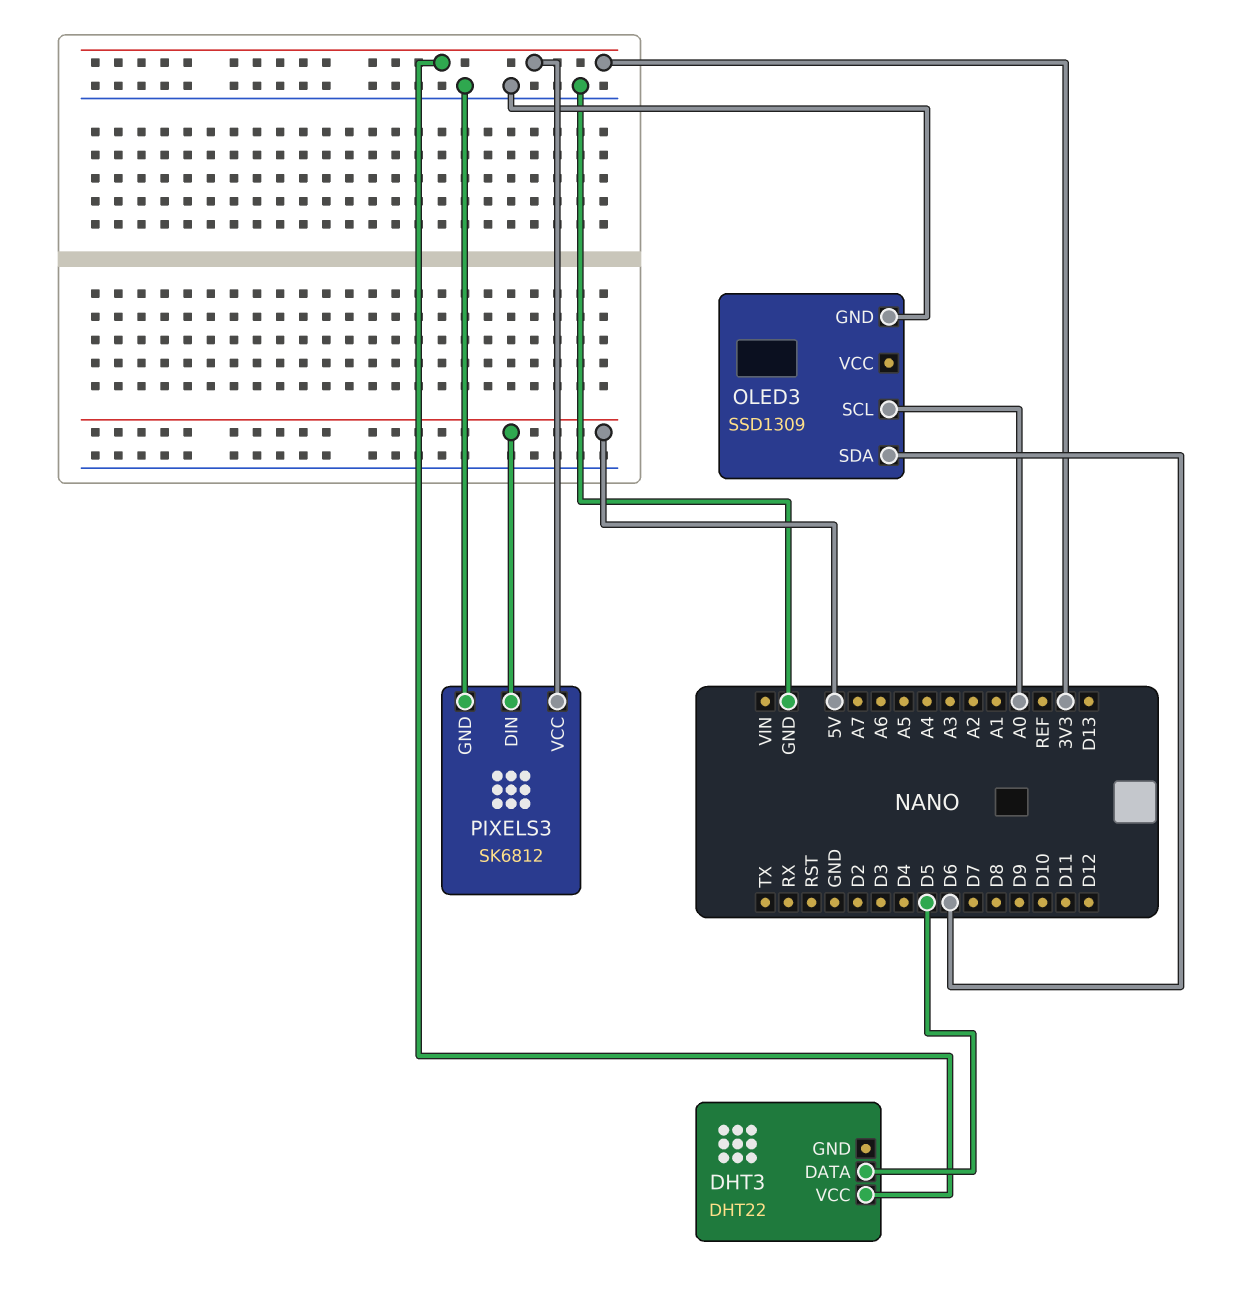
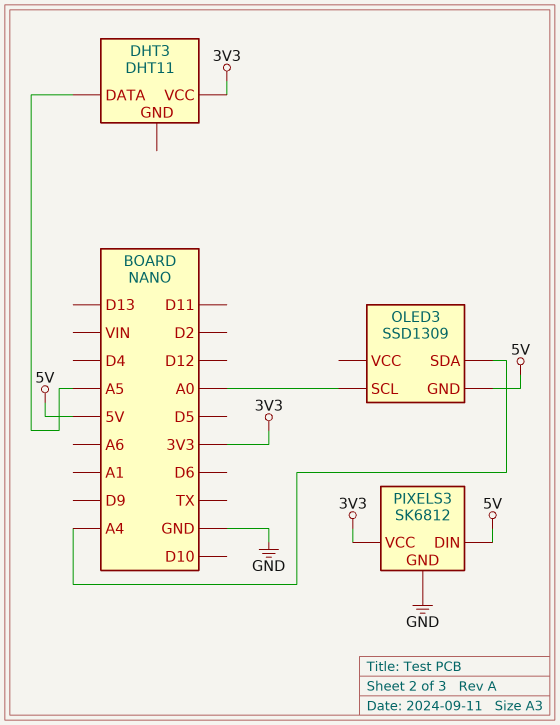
DHT3: DHT22 -> DHT11
DHT3 pin DATA: D5 -> A5
OLED3 pin GND: GND -> 5V
OLED3 pin SDA: D6 -> A4

